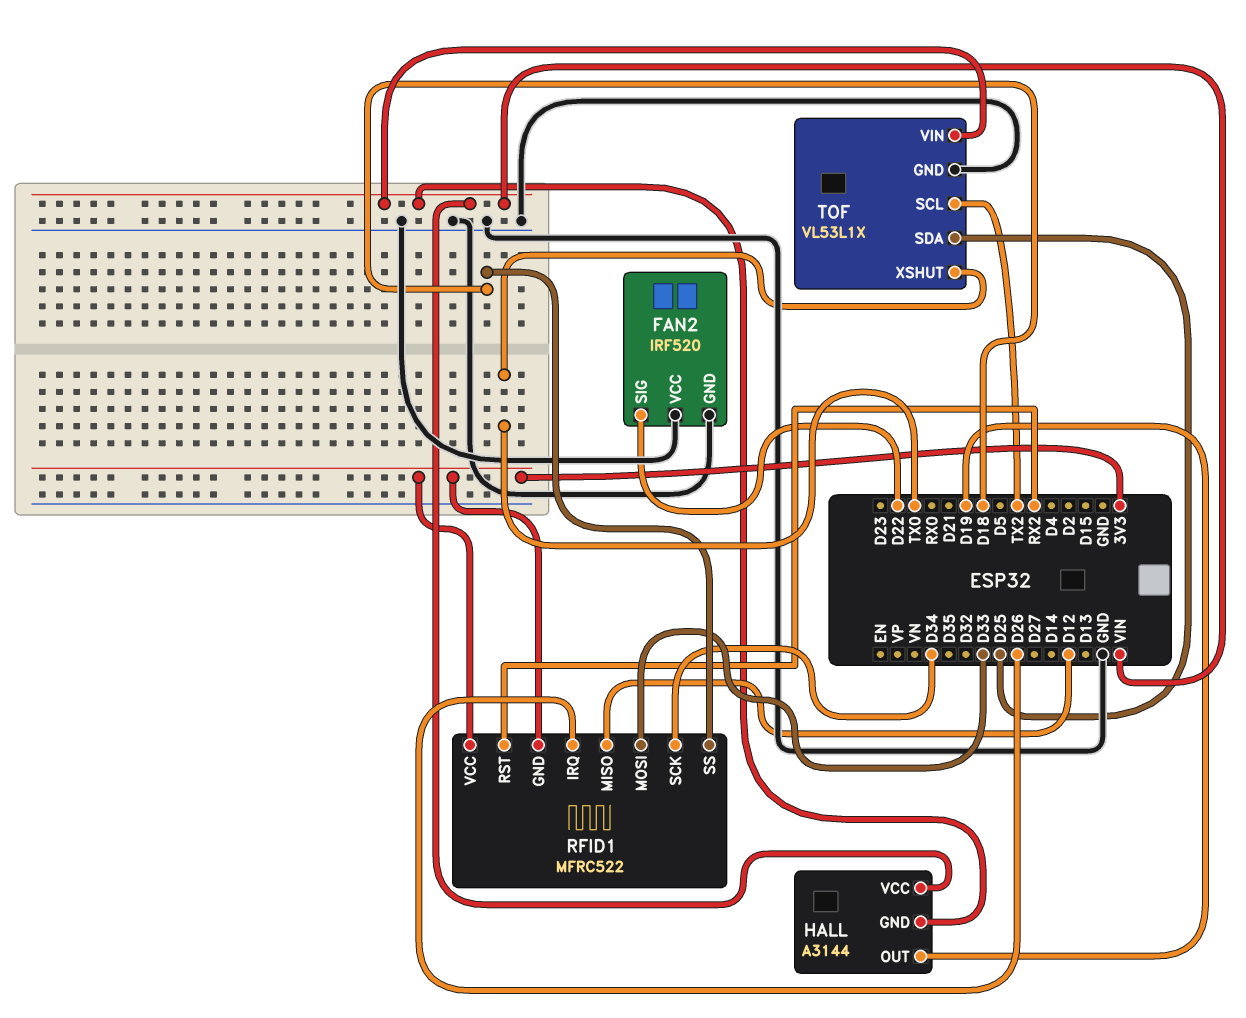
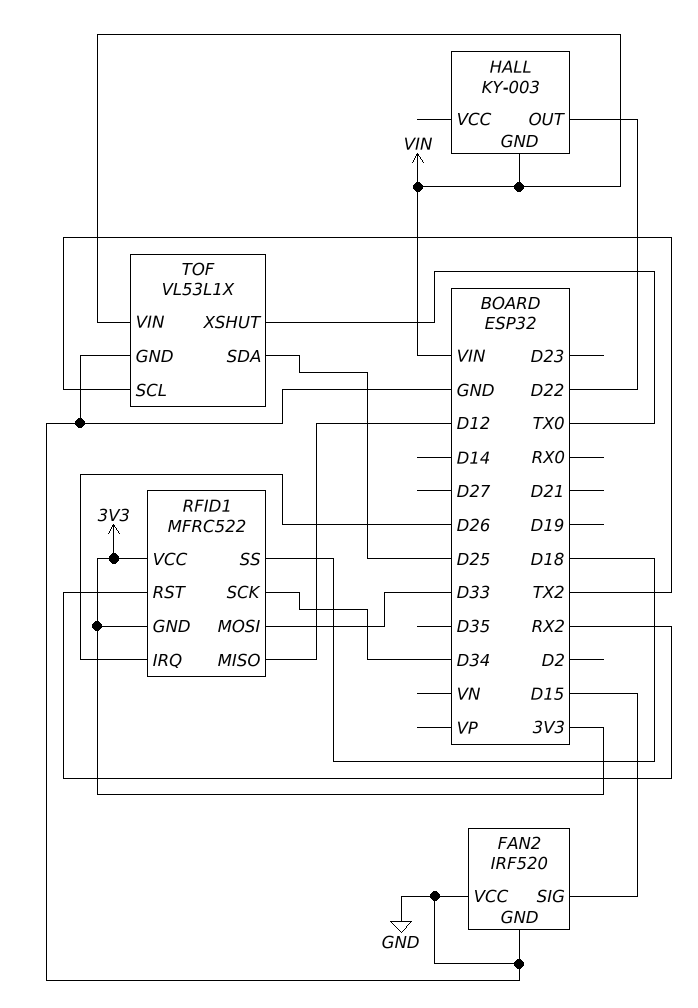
FAN2 pin SIG: D22 -> D15
HALL: A3144 -> KY-003
HALL pin OUT: D19 -> D22
HALL pin VCC: VIN -> none

